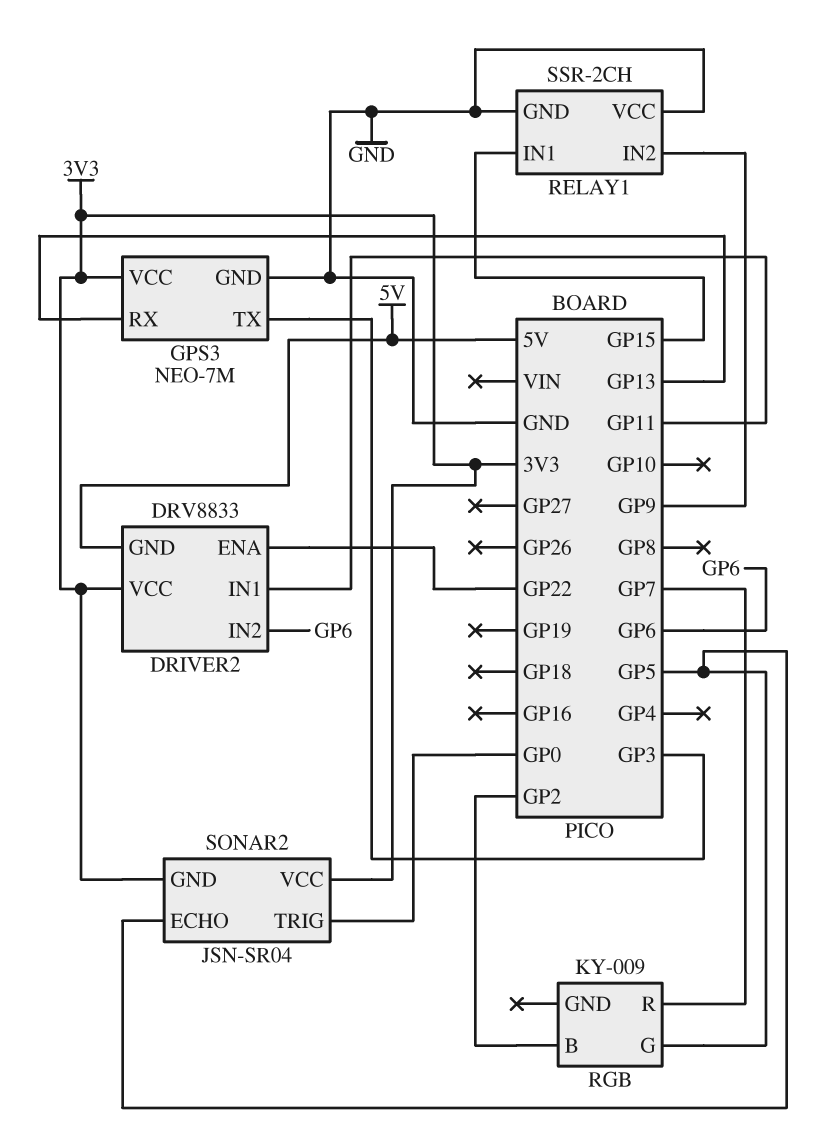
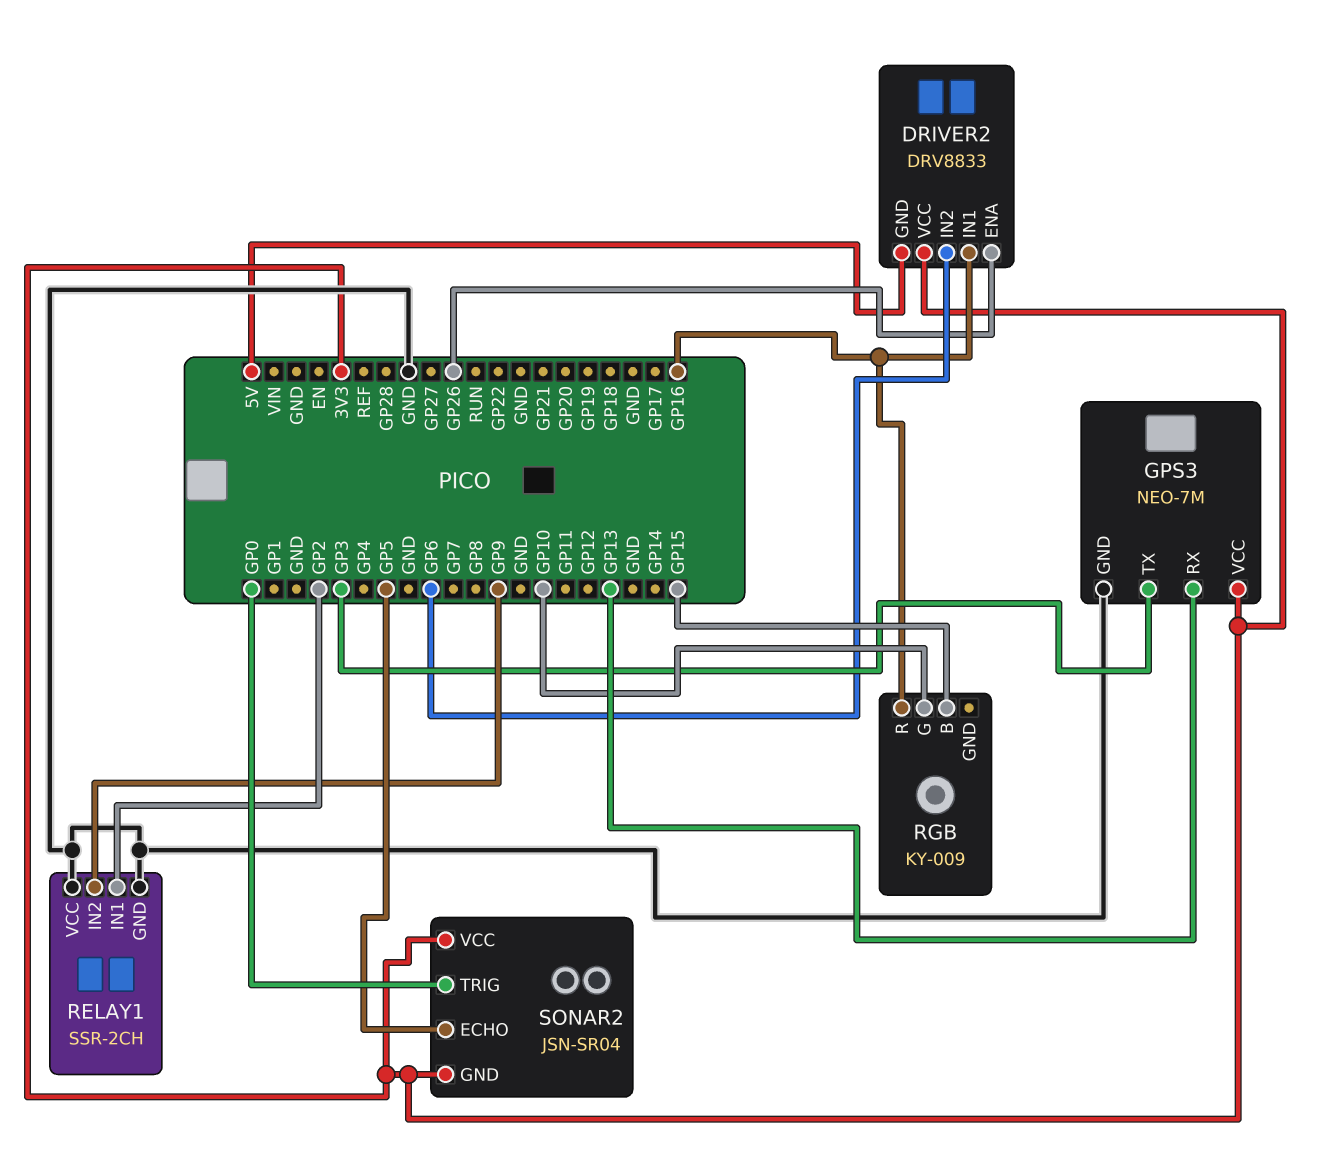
DRIVER2 pin ENA: GP22 -> GP26
DRIVER2 pin IN1: GP11 -> GP16
RELAY1 pin IN1: GP15 -> GP2
RGB pin B: GP2 -> GP15
RGB pin G: GP5 -> GP10
RGB pin R: GP7 -> GP16

